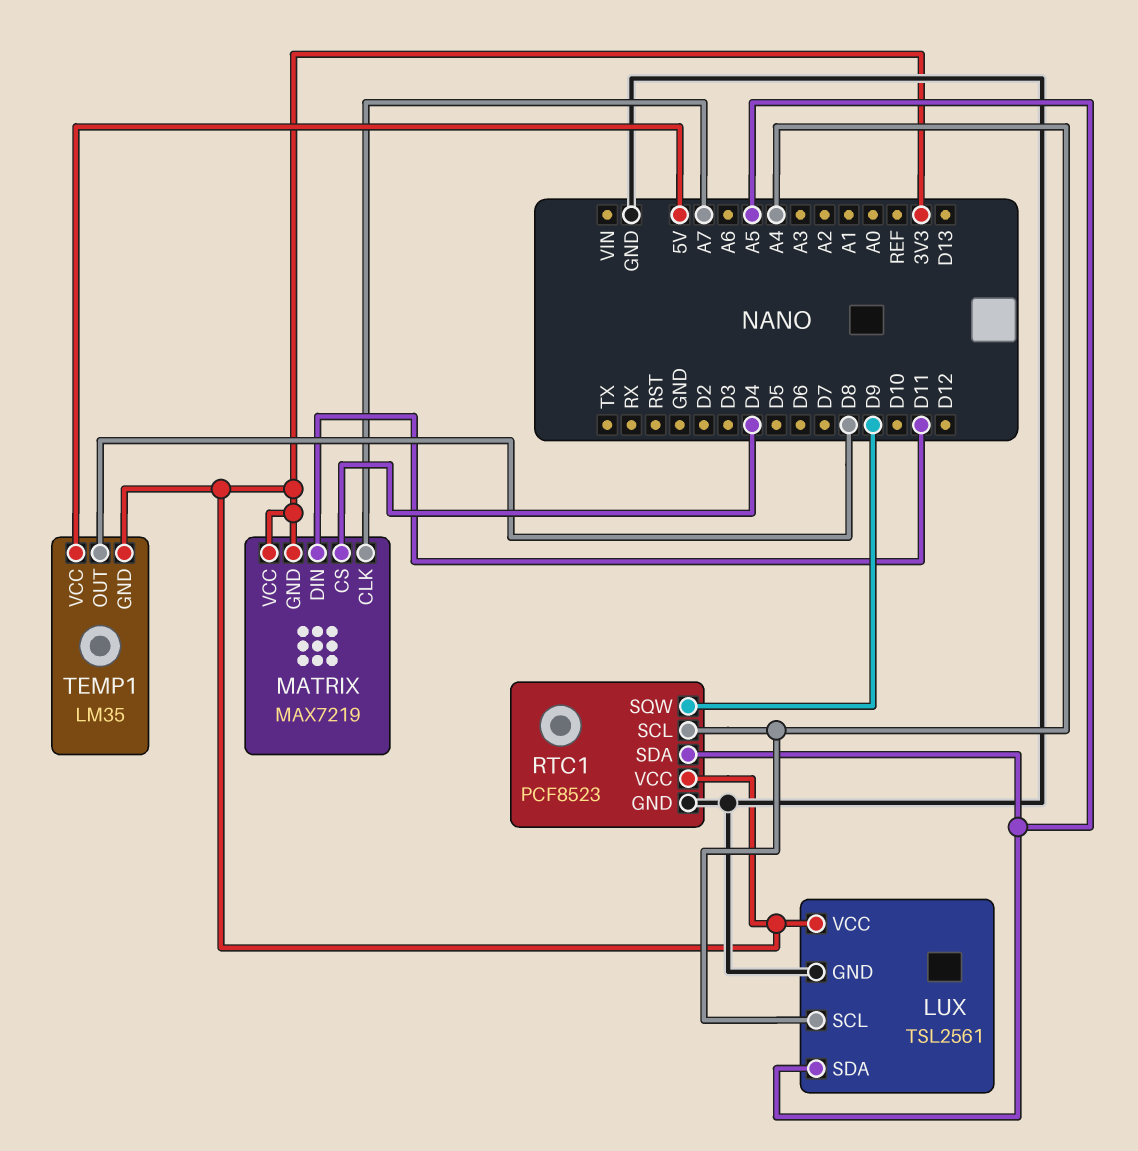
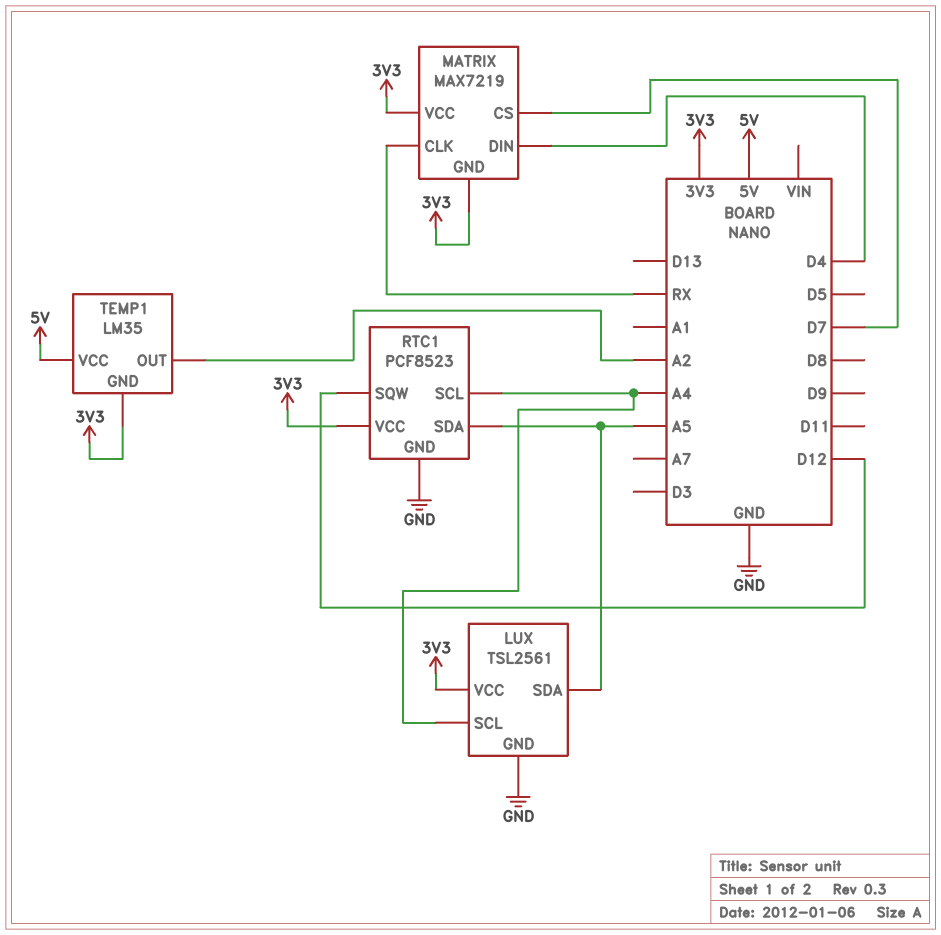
MATRIX pin CLK: A7 -> RX
MATRIX pin CS: D4 -> D7
MATRIX pin DIN: D11 -> D4
RTC1 pin SQW: D9 -> D12
TEMP1 pin OUT: D8 -> A2

